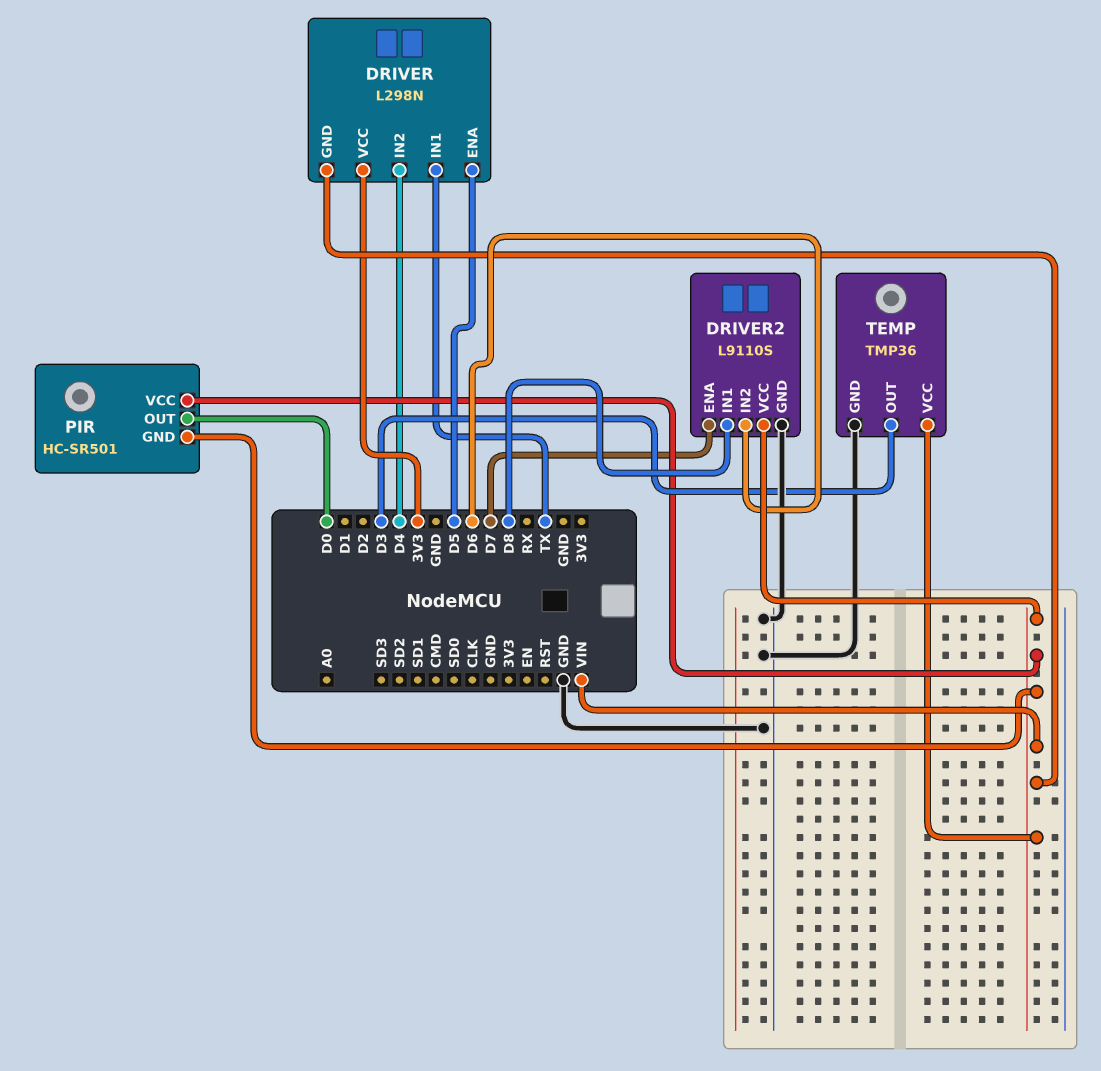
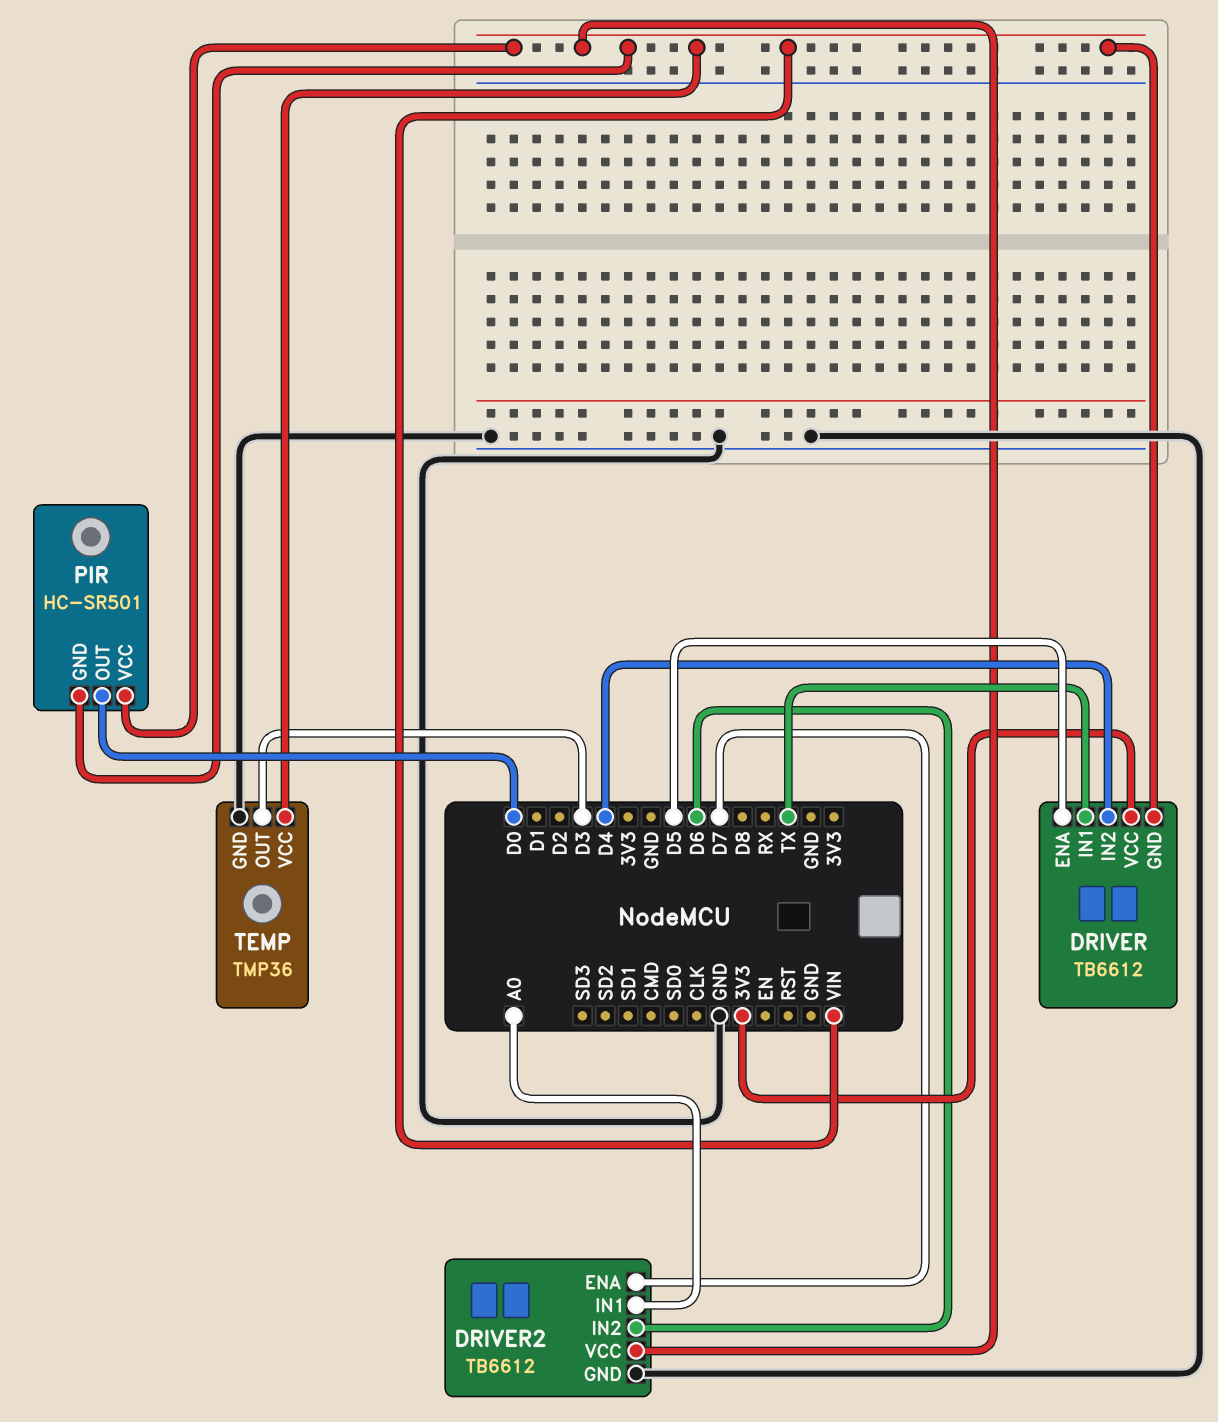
DRIVER: L298N -> TB6612
DRIVER2: L9110S -> TB6612
DRIVER2 pin IN1: D8 -> A0

